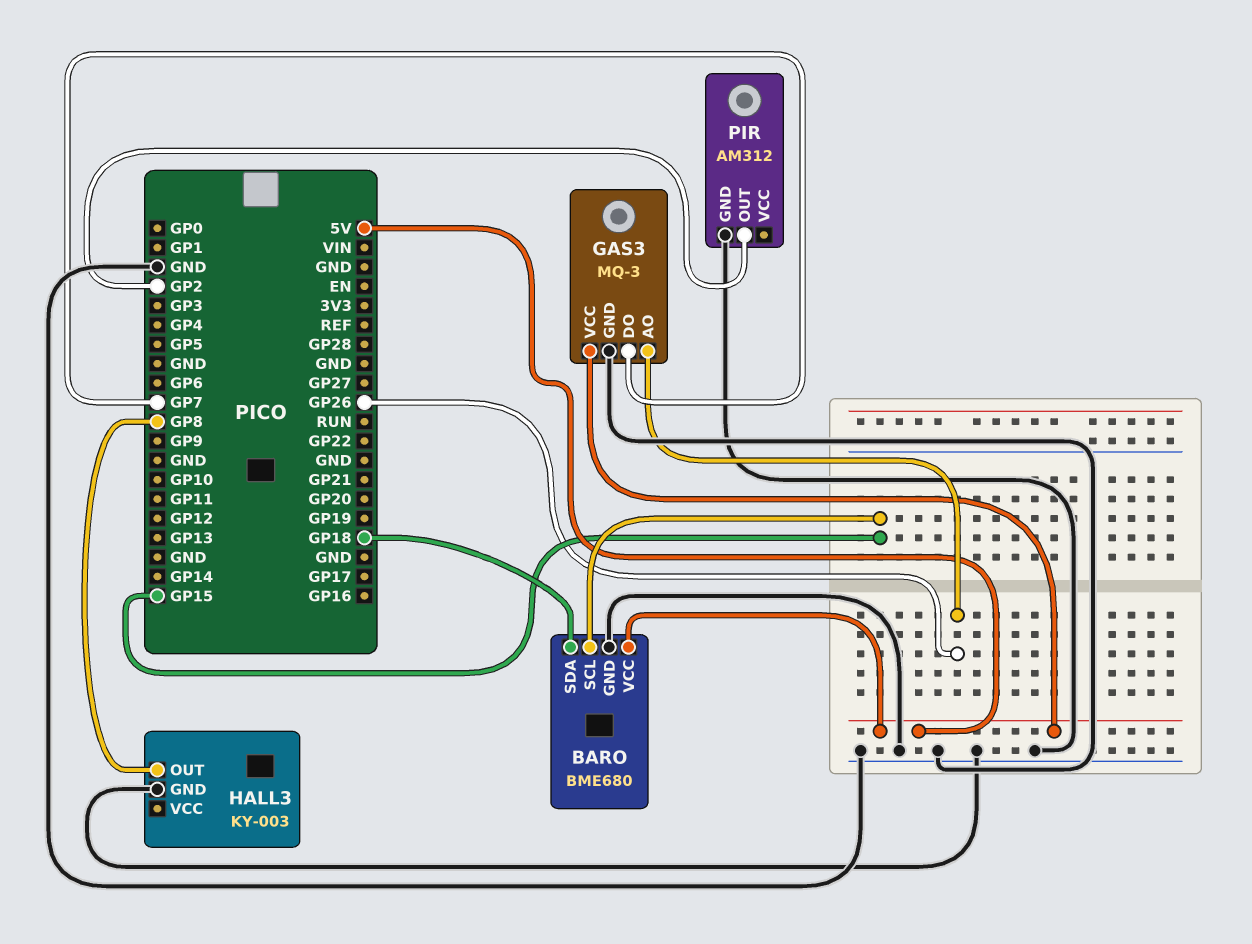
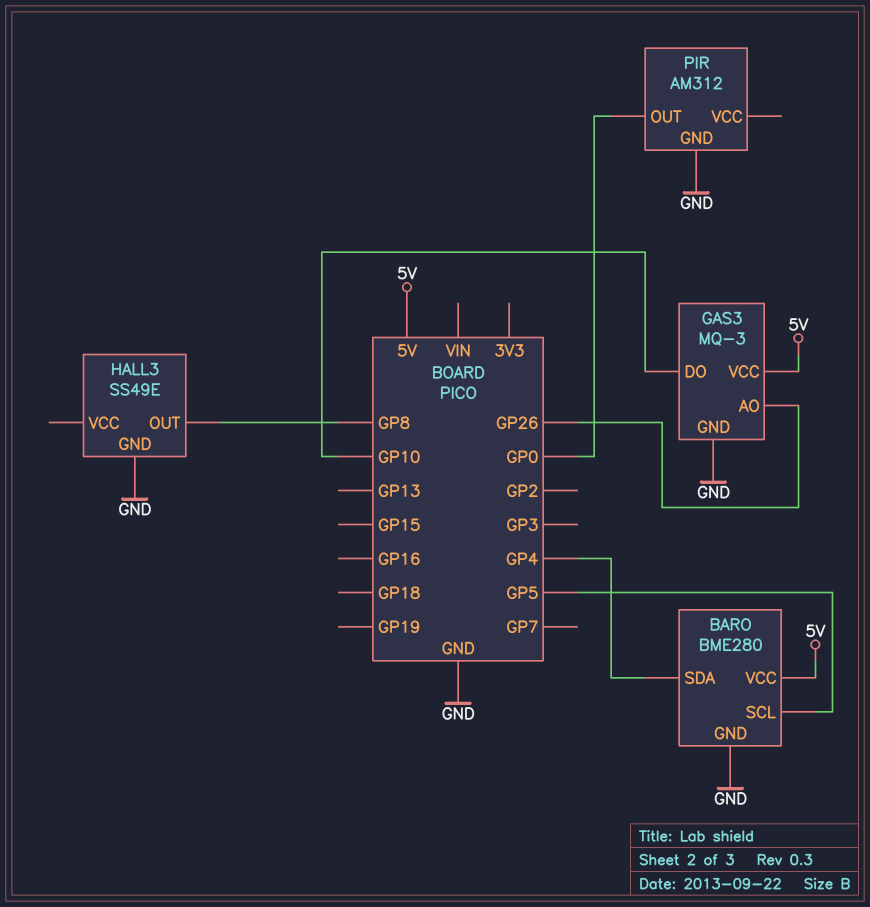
BARO: BME680 -> BME280
BARO pin SCL: GP15 -> GP5
BARO pin SDA: GP18 -> GP4
GAS3 pin DO: GP7 -> GP10
HALL3: KY-003 -> SS49E
PIR pin OUT: GP2 -> GP0

